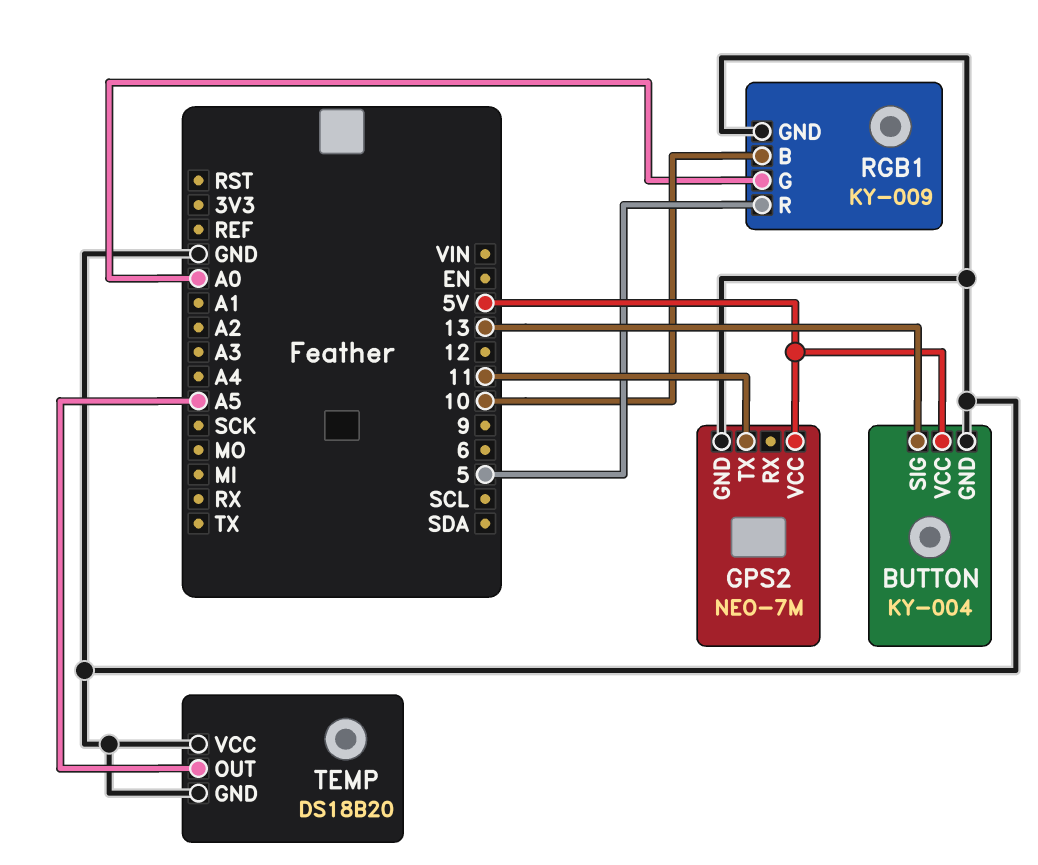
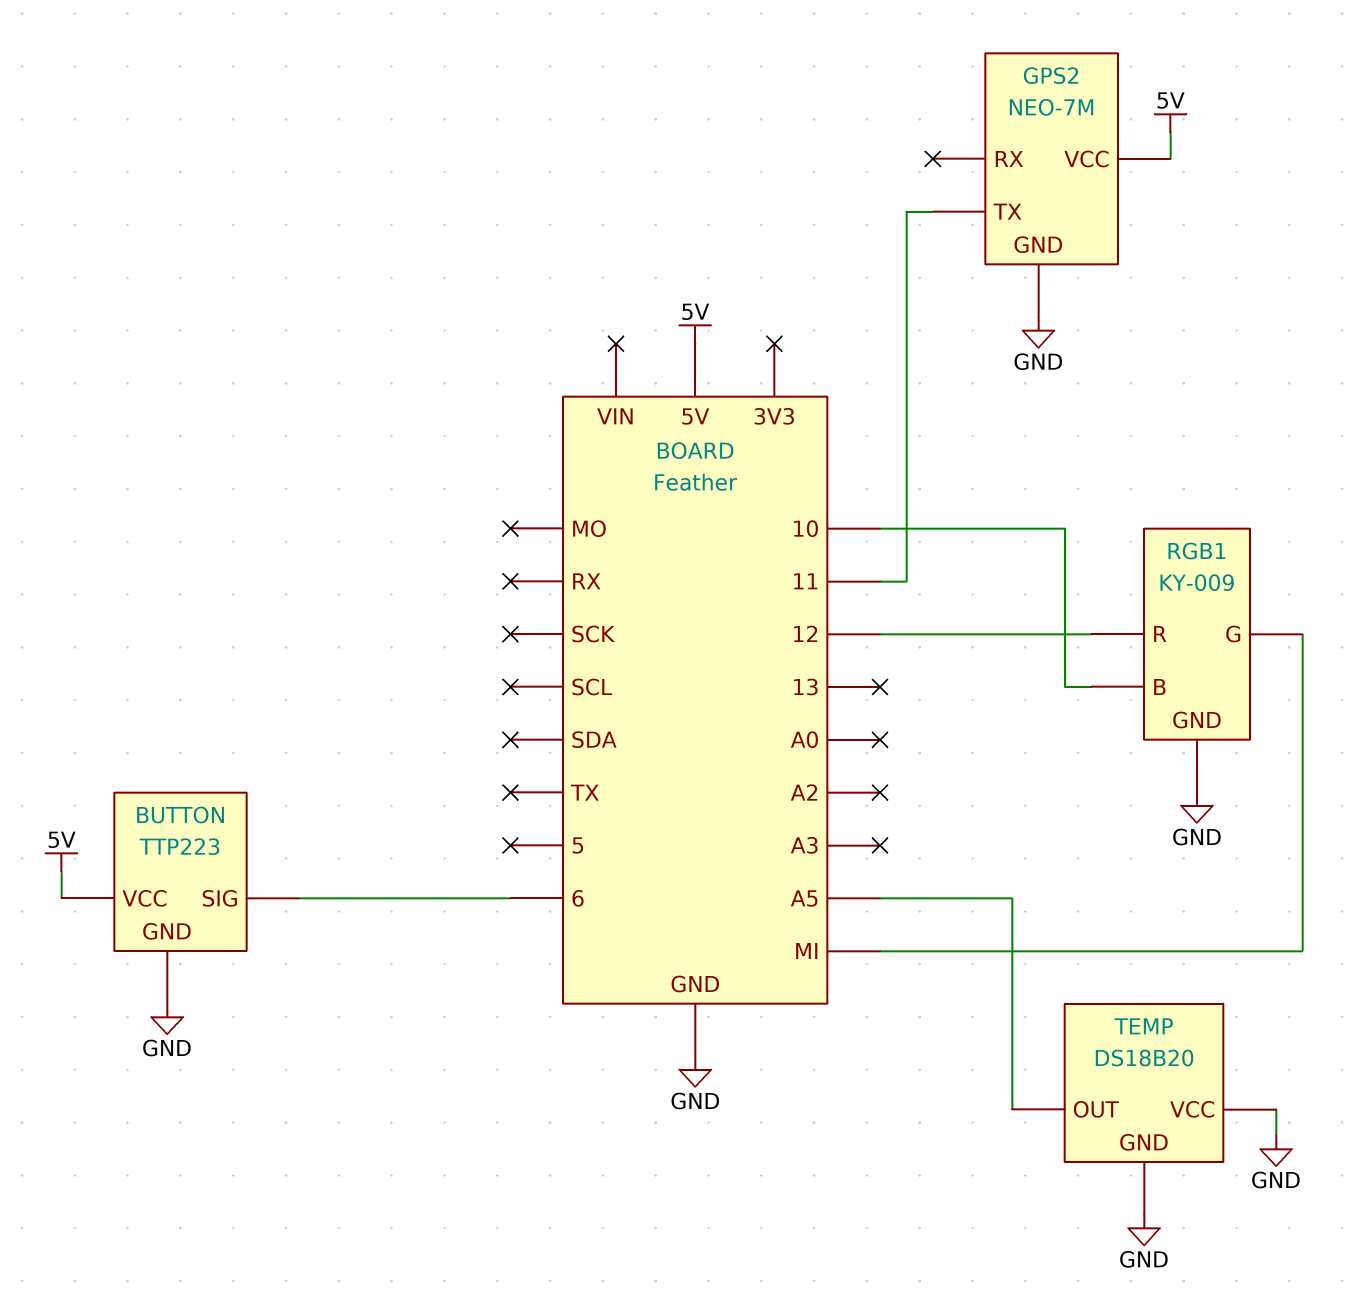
BUTTON: KY-004 -> TTP223
BUTTON pin SIG: 13 -> 6
RGB1 pin G: A0 -> MI
RGB1 pin R: 5 -> 12

